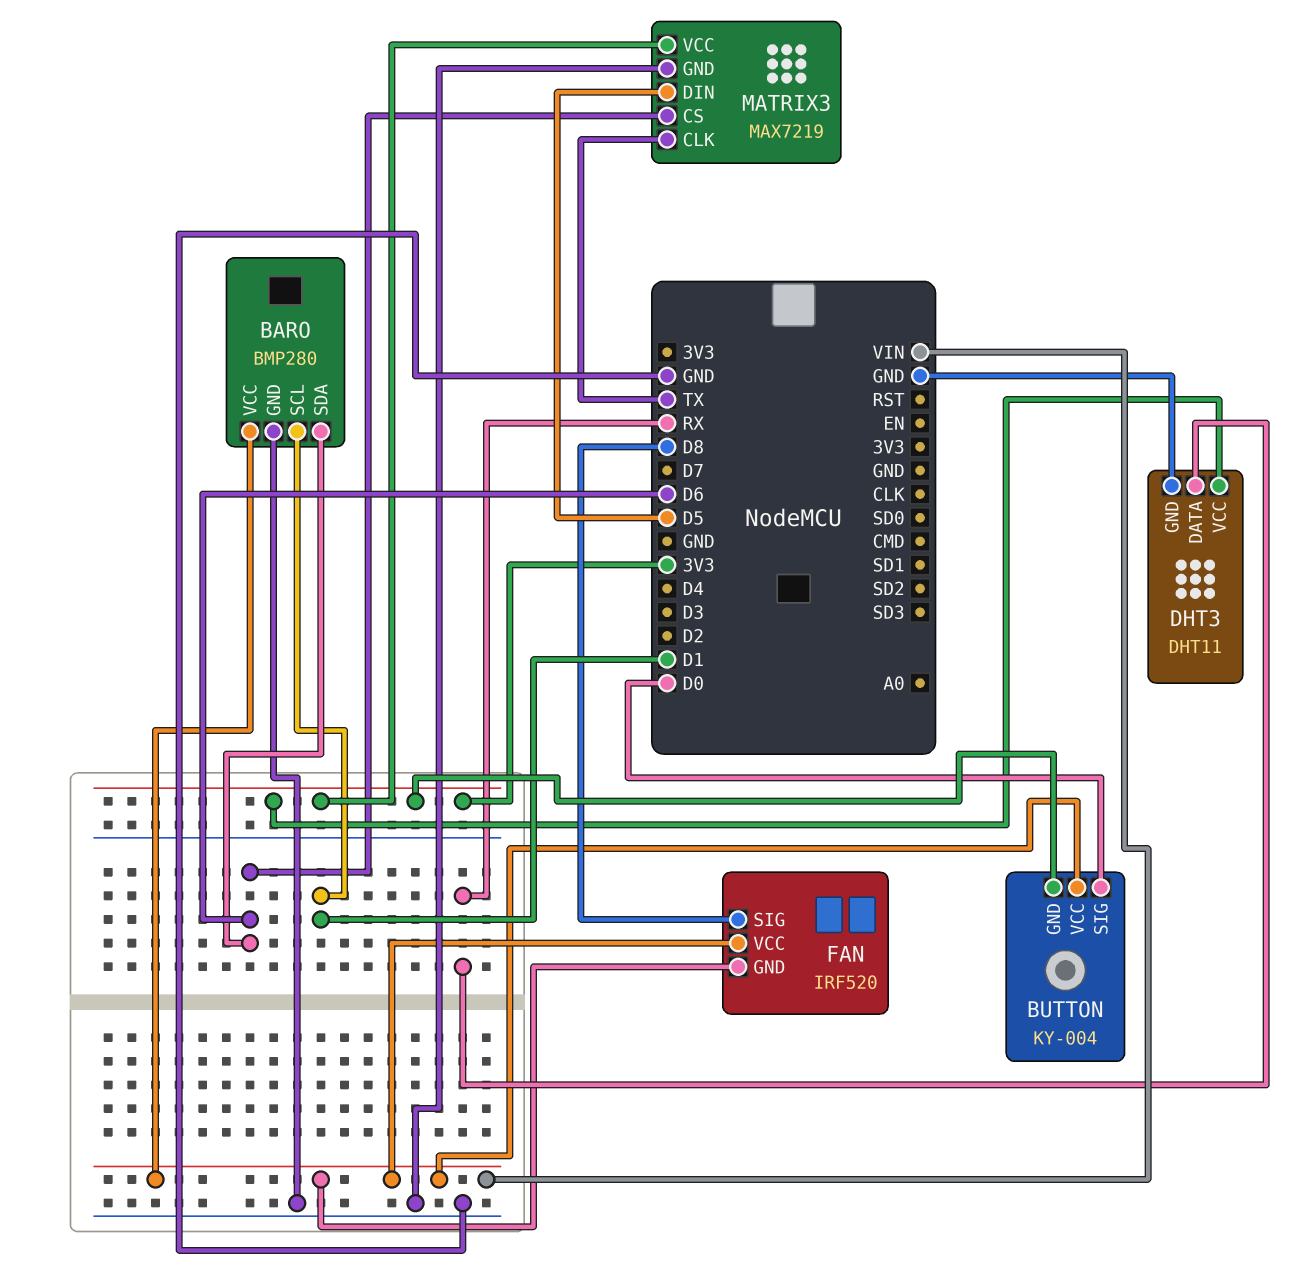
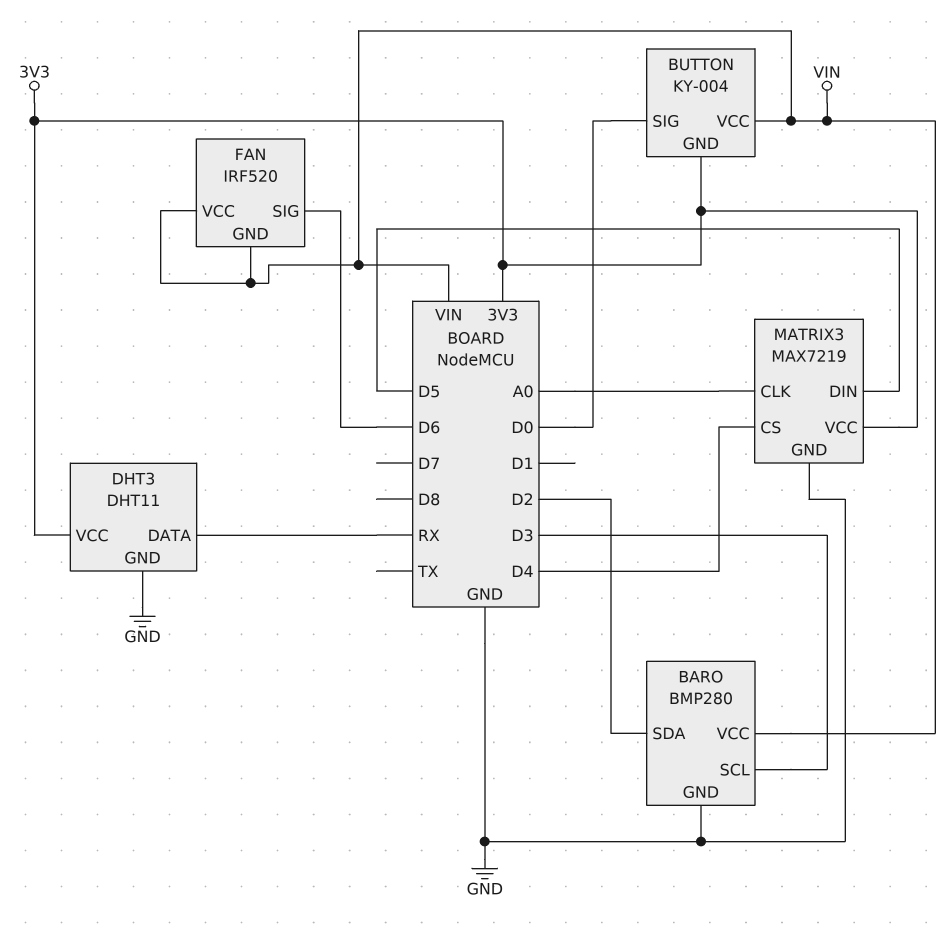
BARO pin SCL: D1 -> D3
BARO pin SDA: D6 -> D2
FAN pin SIG: D8 -> D6
MATRIX3 pin CLK: TX -> A0
MATRIX3 pin CS: D6 -> D4

